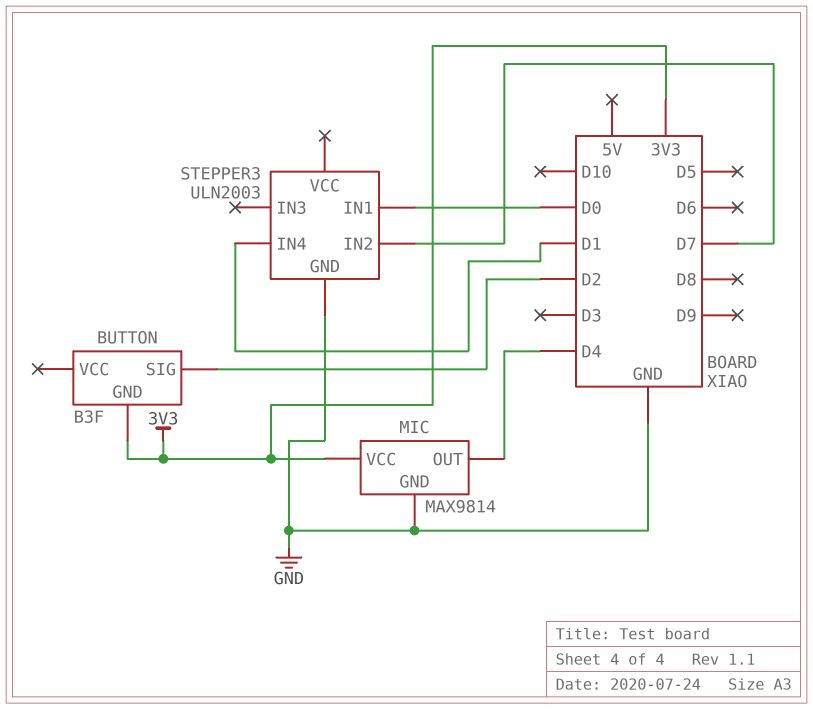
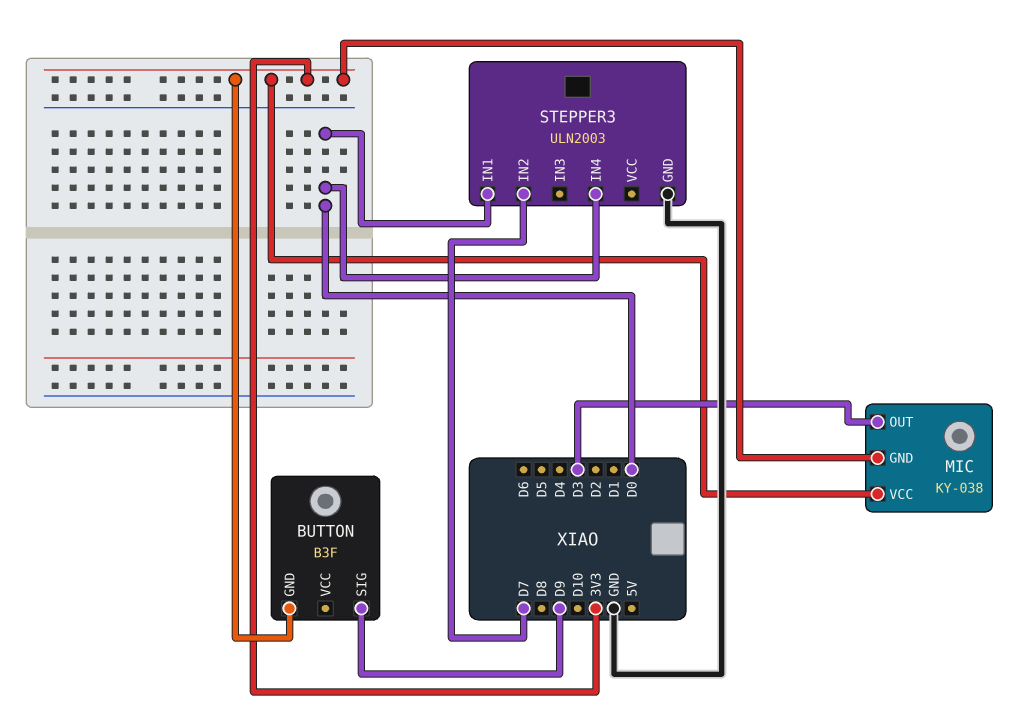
BUTTON pin SIG: D2 -> D9
MIC: MAX9814 -> KY-038
MIC pin GND: GND -> 3V3
MIC pin OUT: D4 -> D3
STEPPER3 pin IN4: D1 -> D0

